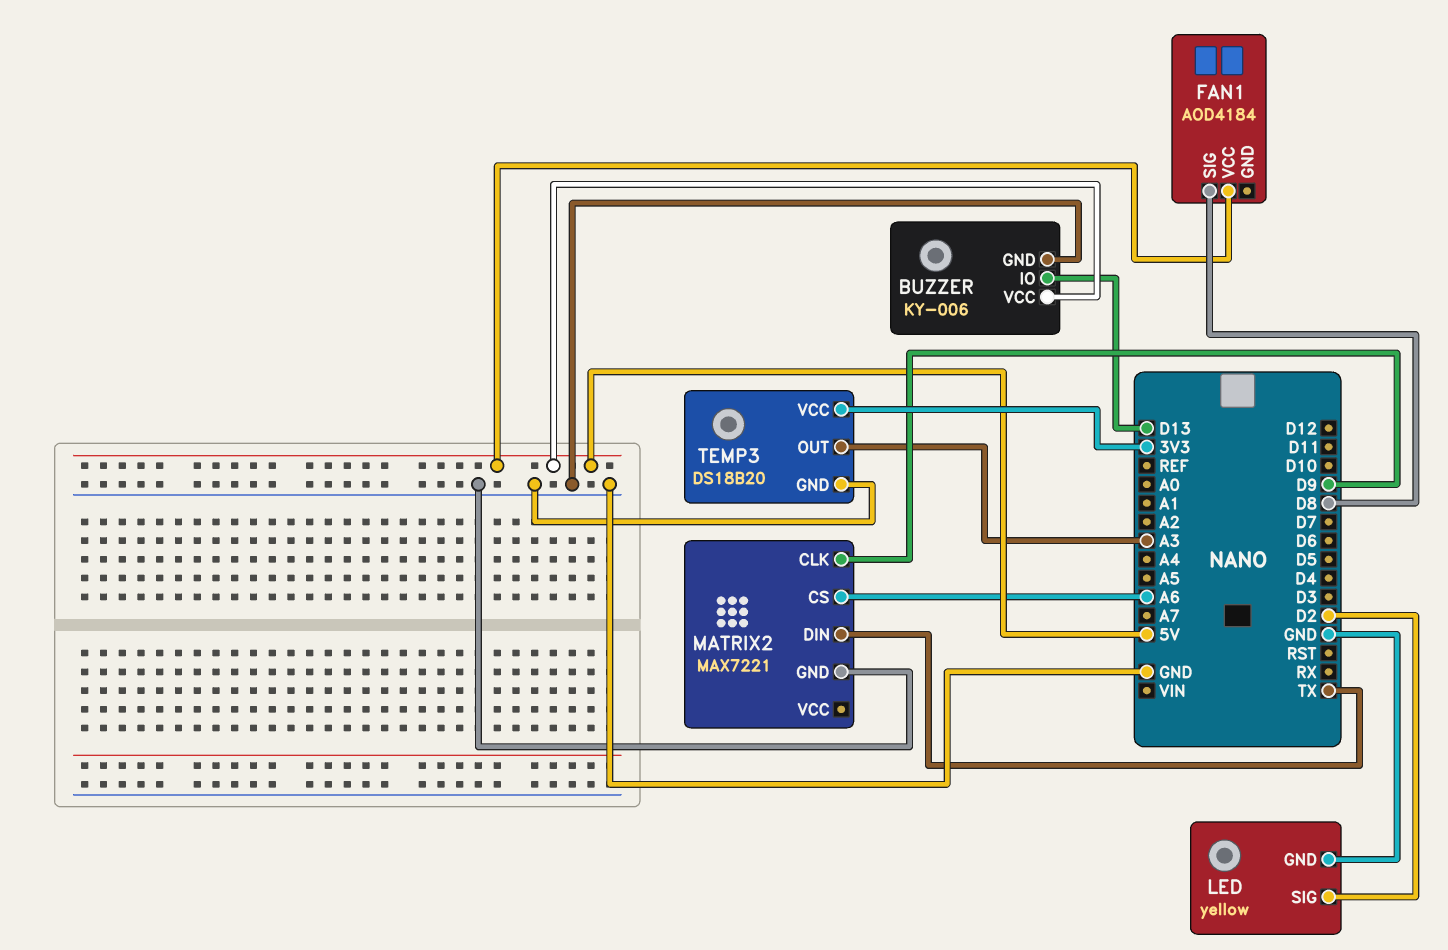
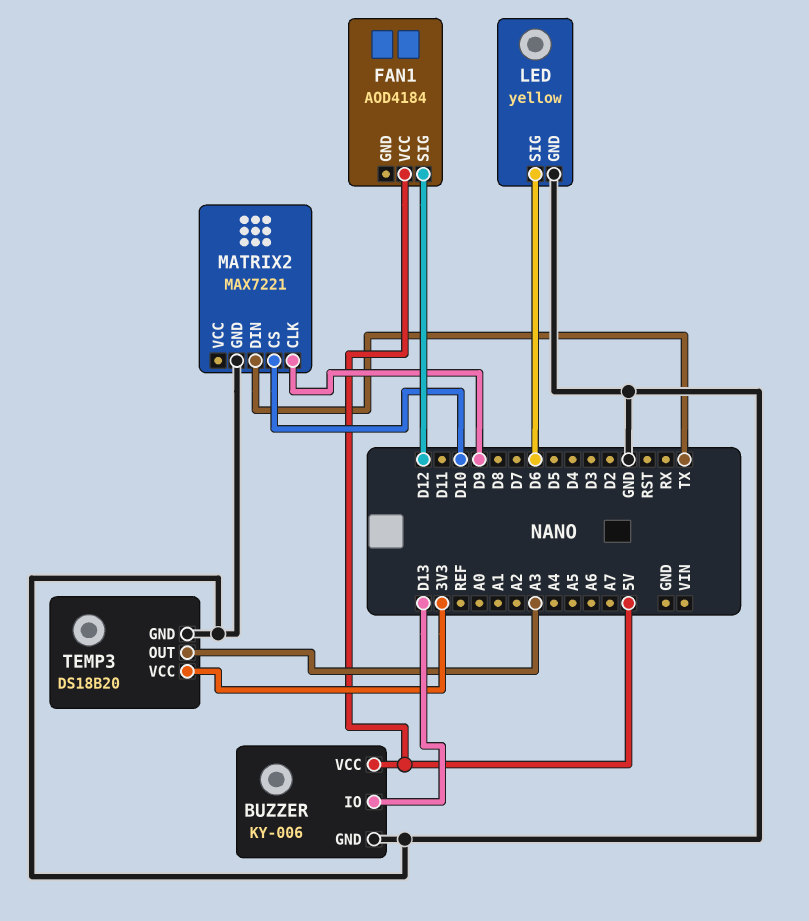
FAN1 pin SIG: D8 -> D12
LED pin SIG: D2 -> D6
MATRIX2 pin CS: A6 -> D10

